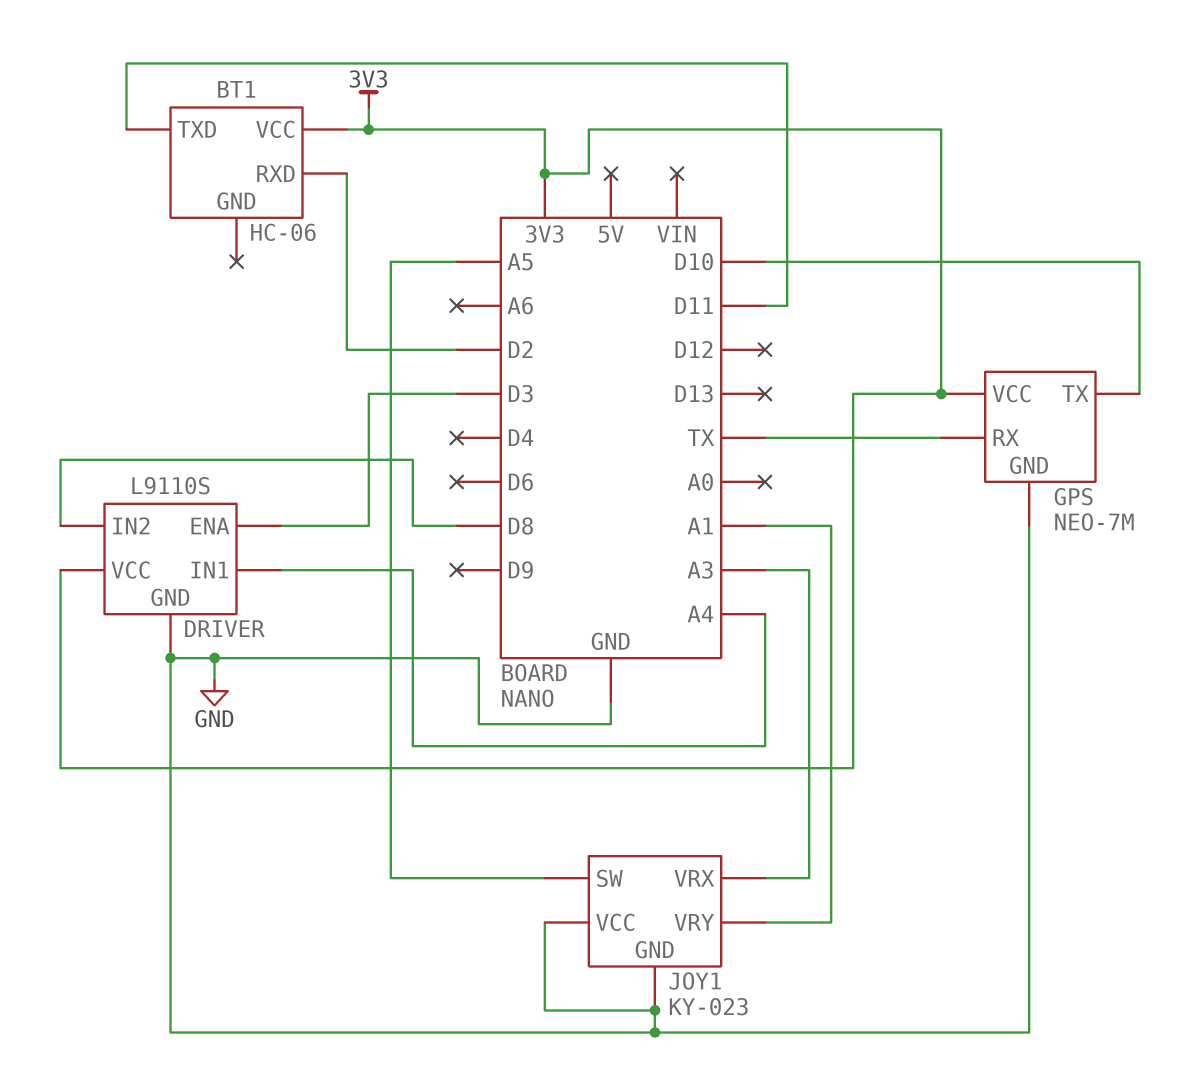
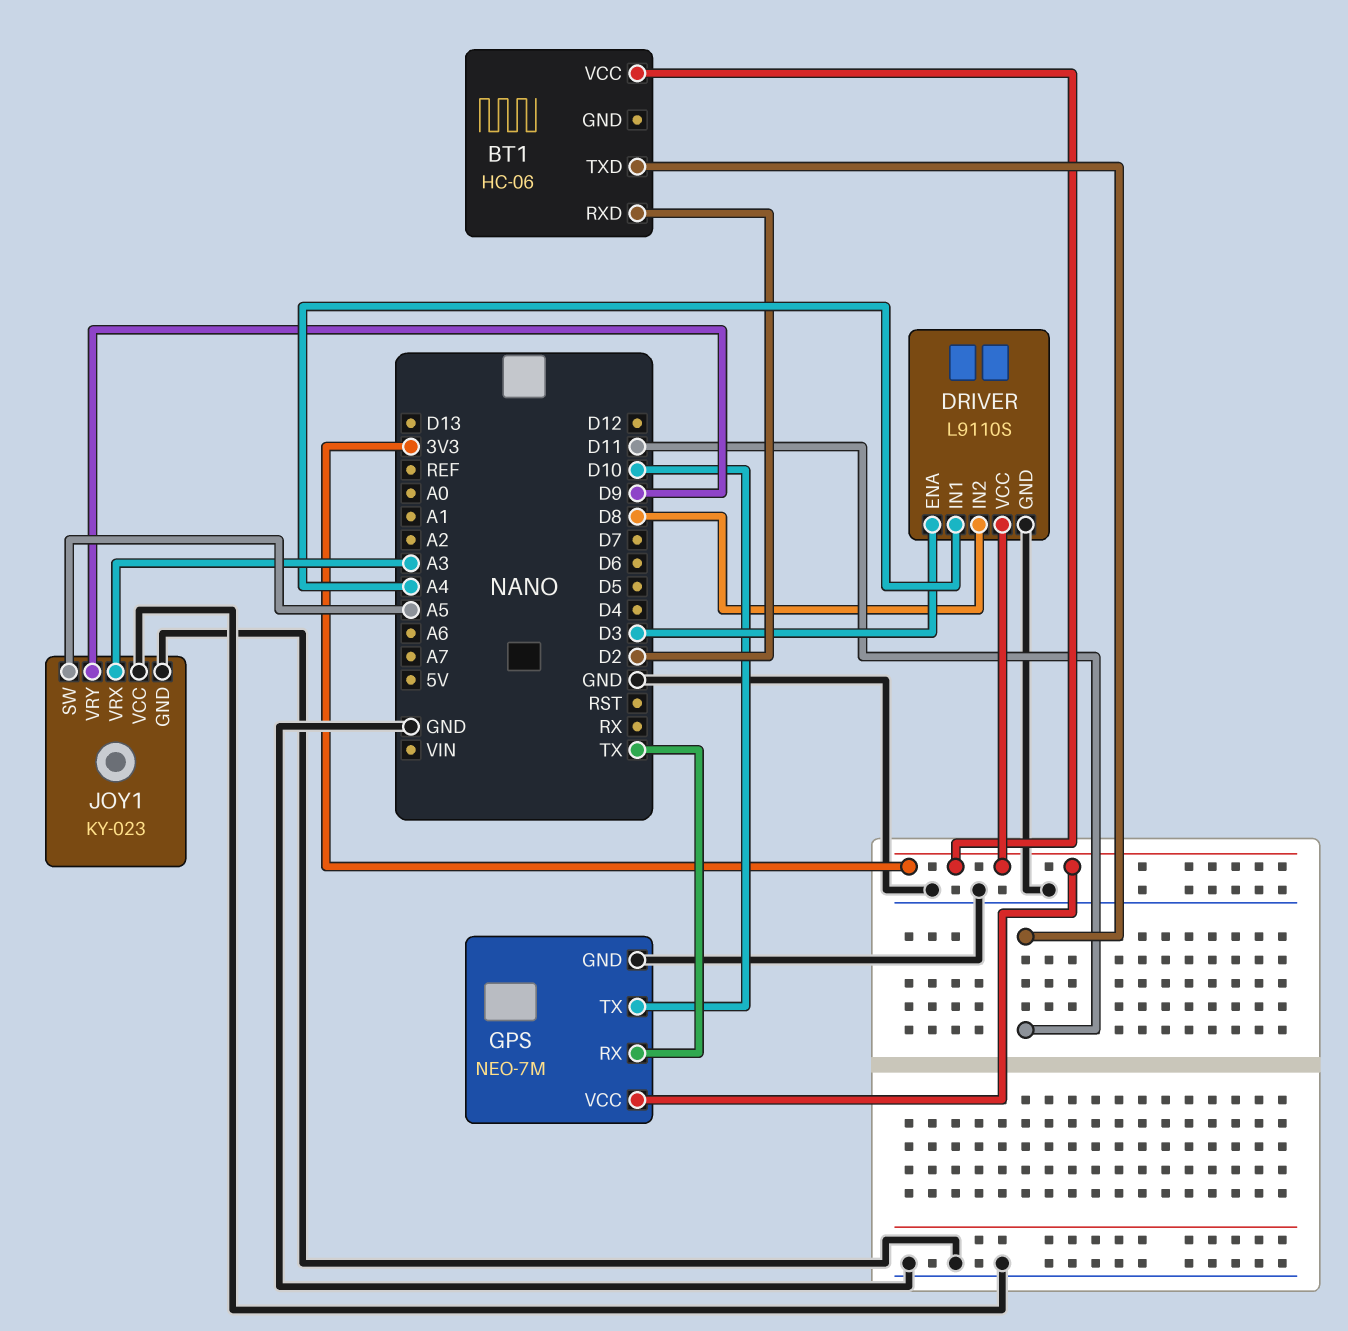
JOY1 pin VRY: A1 -> D9

